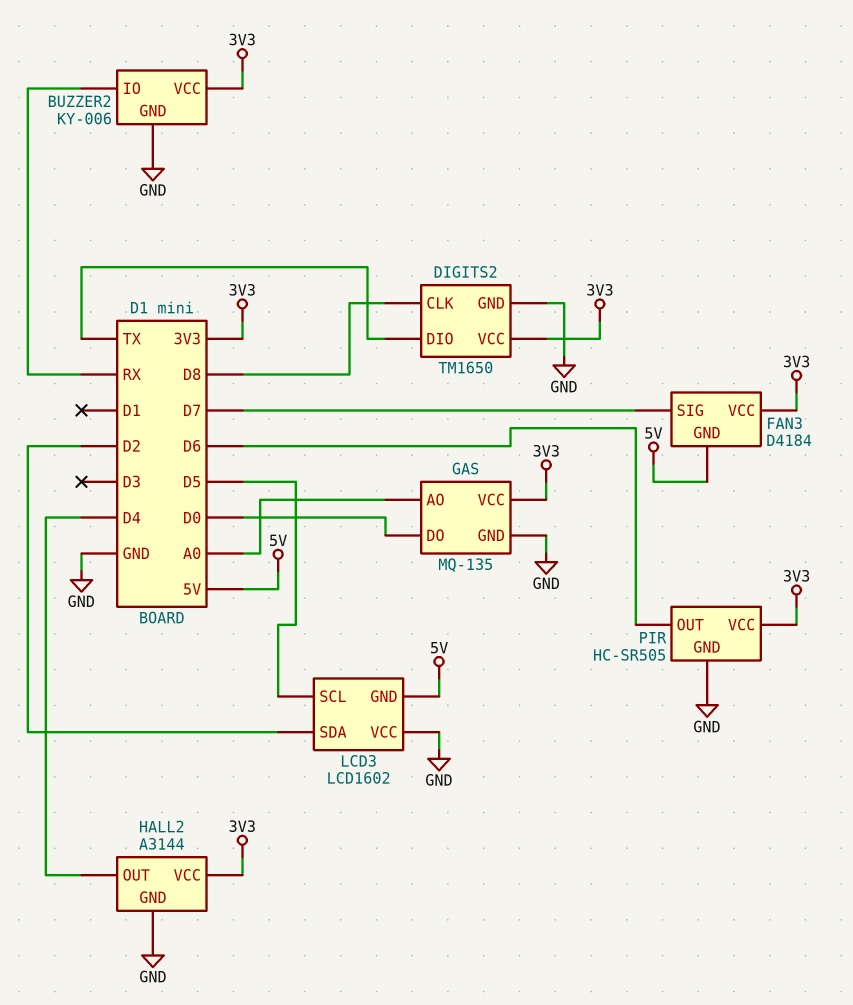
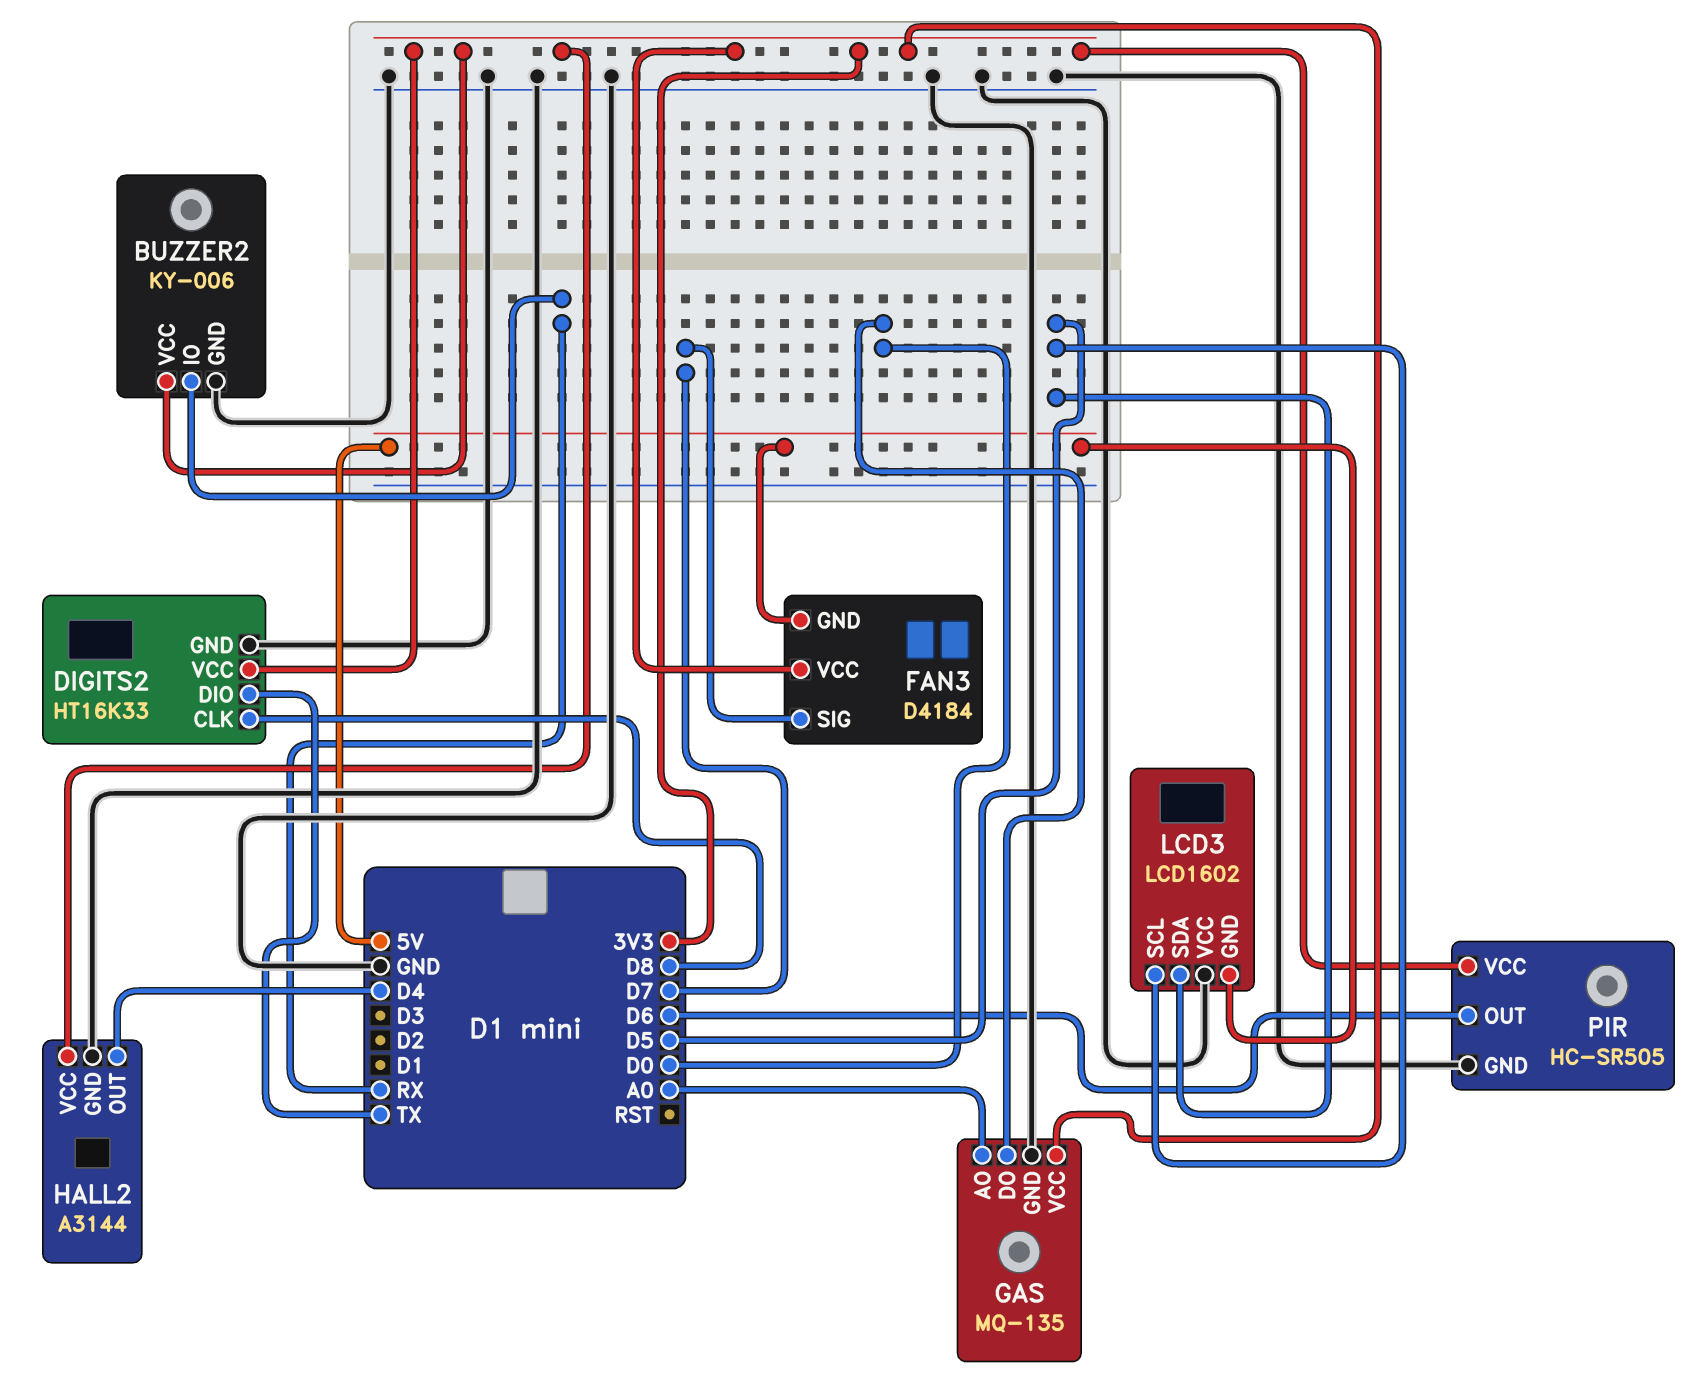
DIGITS2: TM1650 -> HT16K33
LCD3 pin SDA: D2 -> D5

